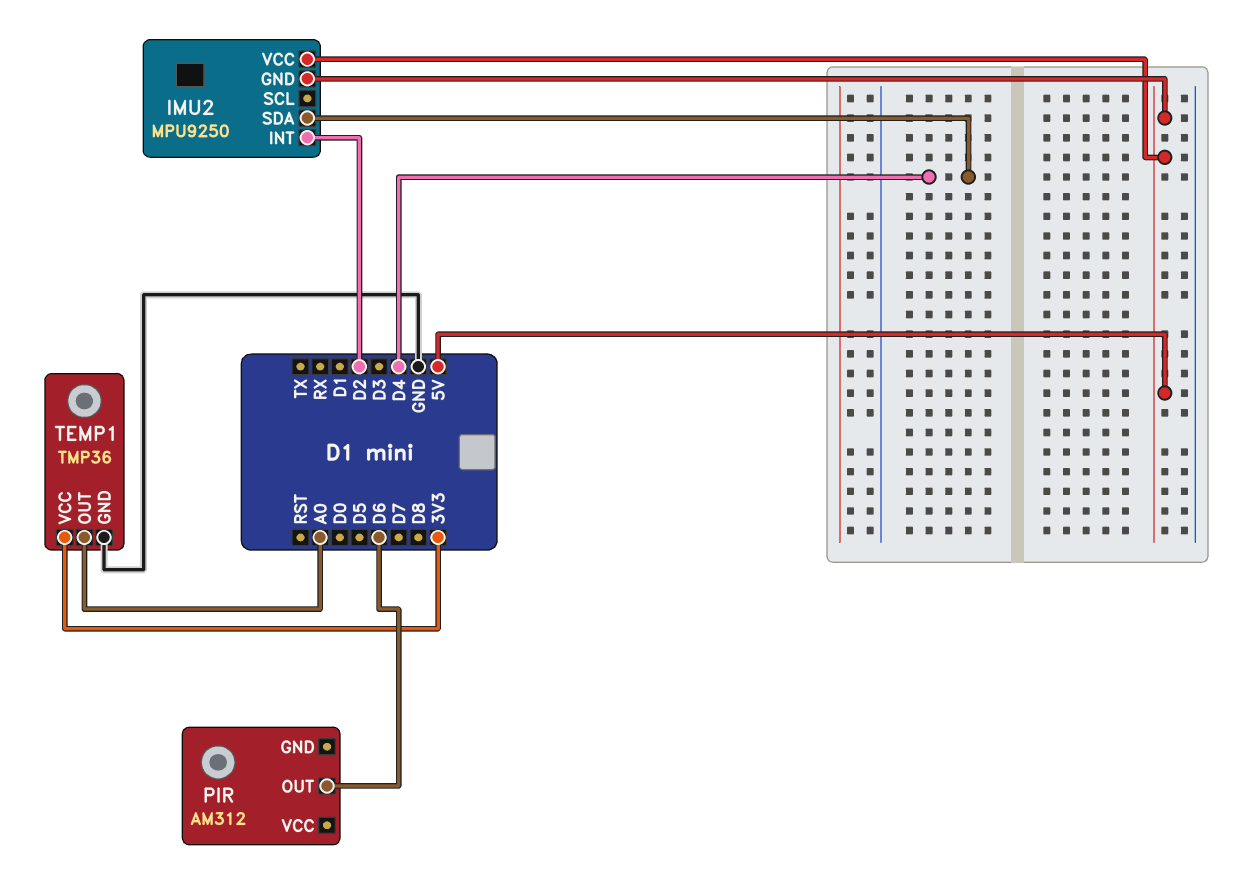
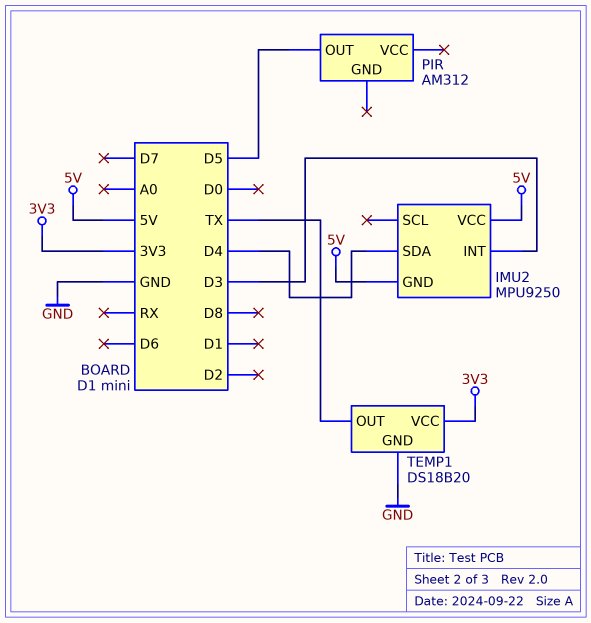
IMU2 pin INT: D2 -> D3
PIR pin OUT: D6 -> D5
TEMP1: TMP36 -> DS18B20
TEMP1 pin OUT: A0 -> TX

